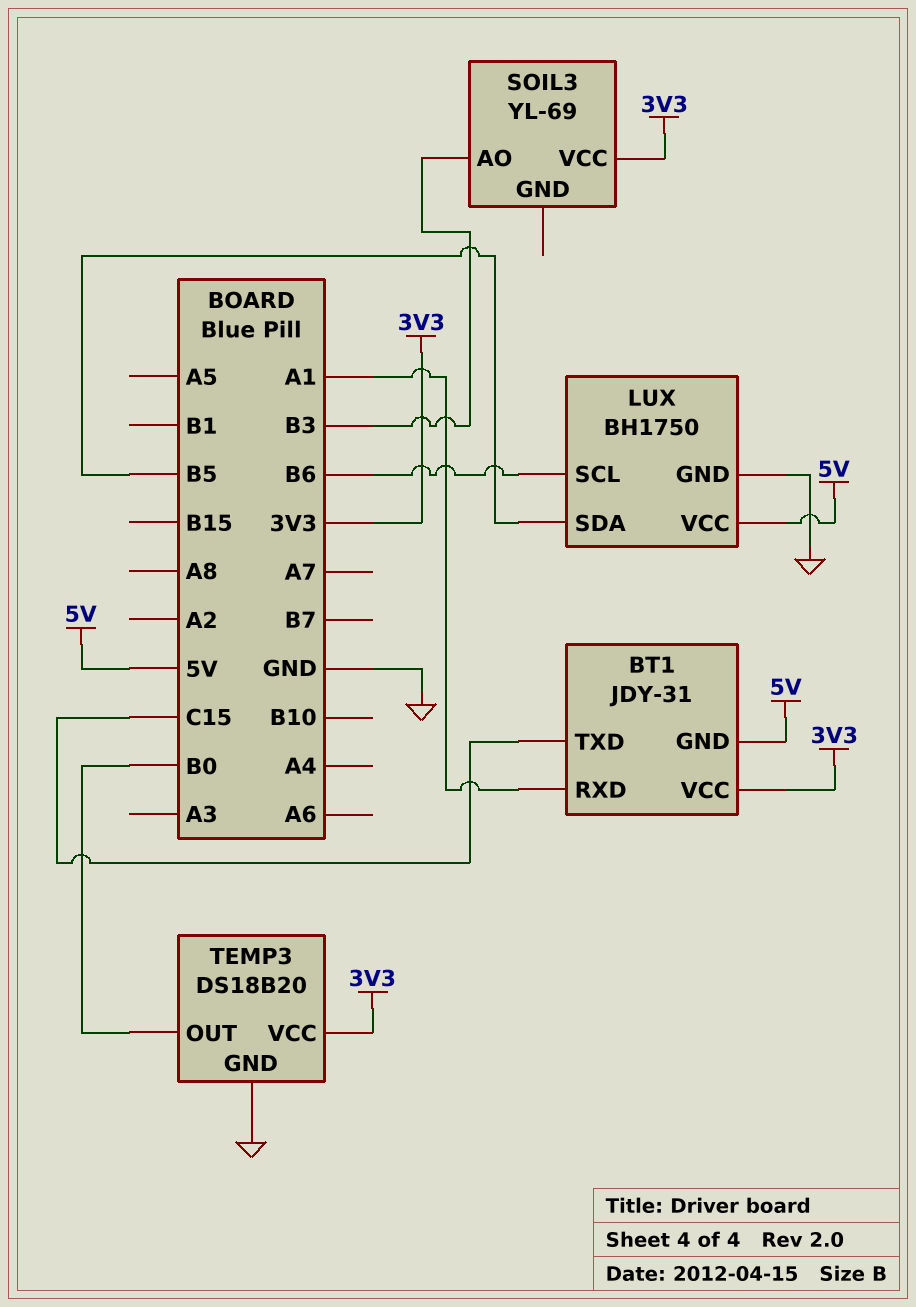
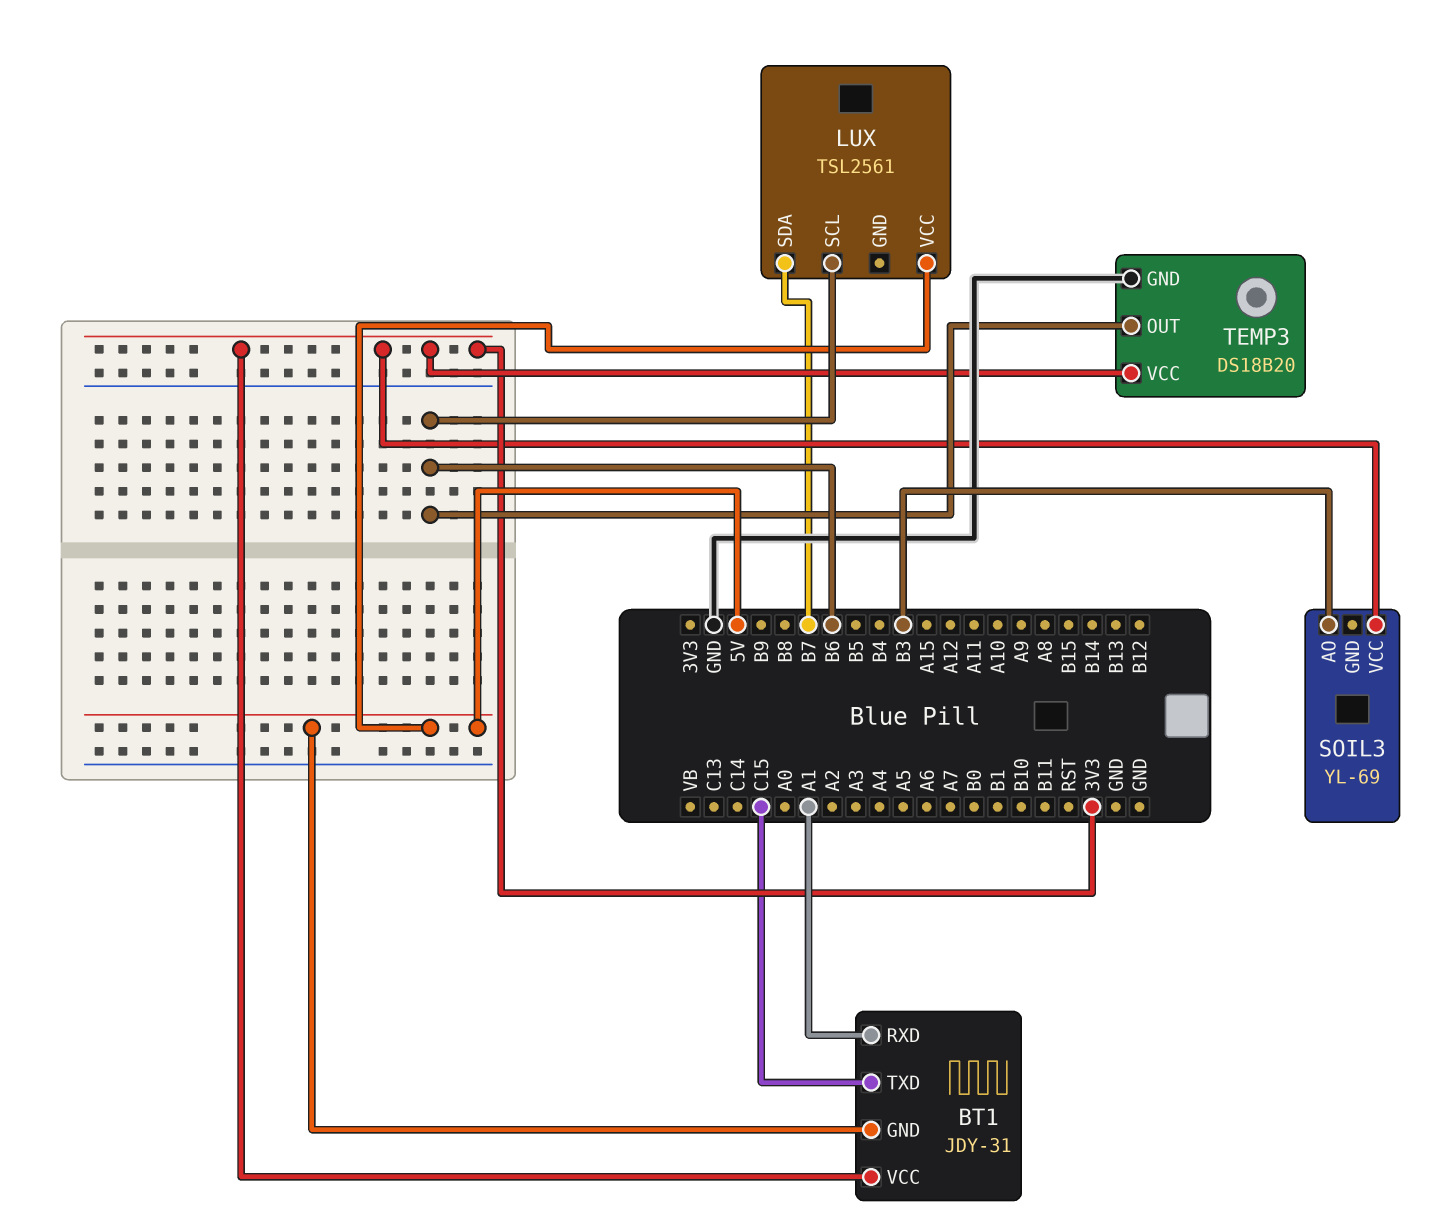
LUX: BH1750 -> TSL2561
LUX pin GND: GND -> none
LUX pin SDA: B5 -> B7
TEMP3 pin OUT: B0 -> B6

